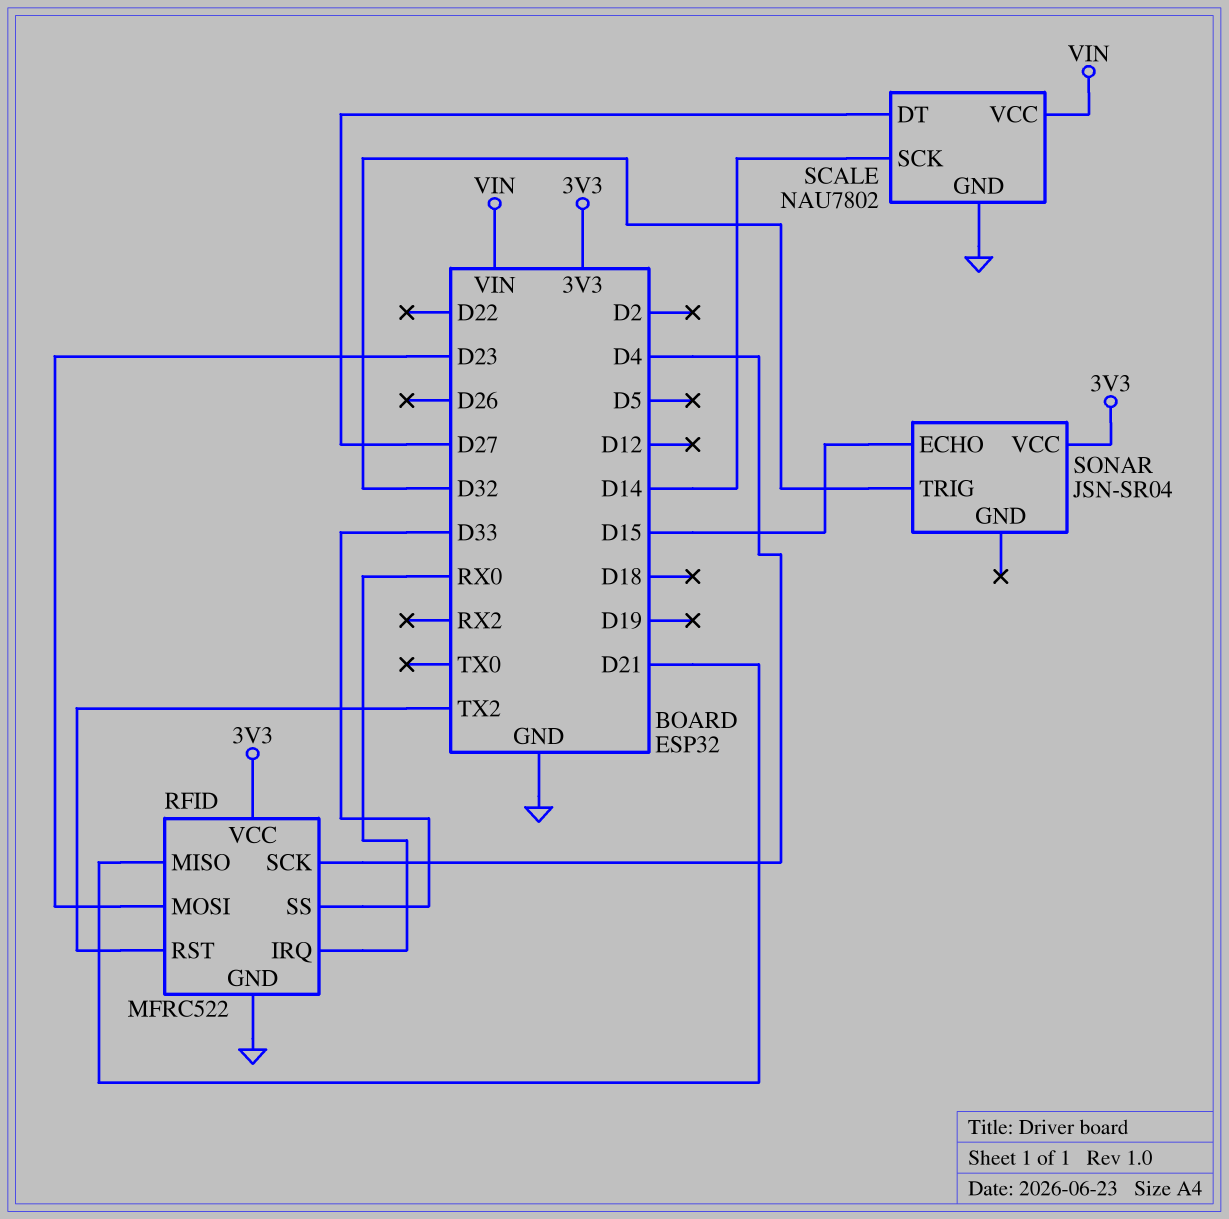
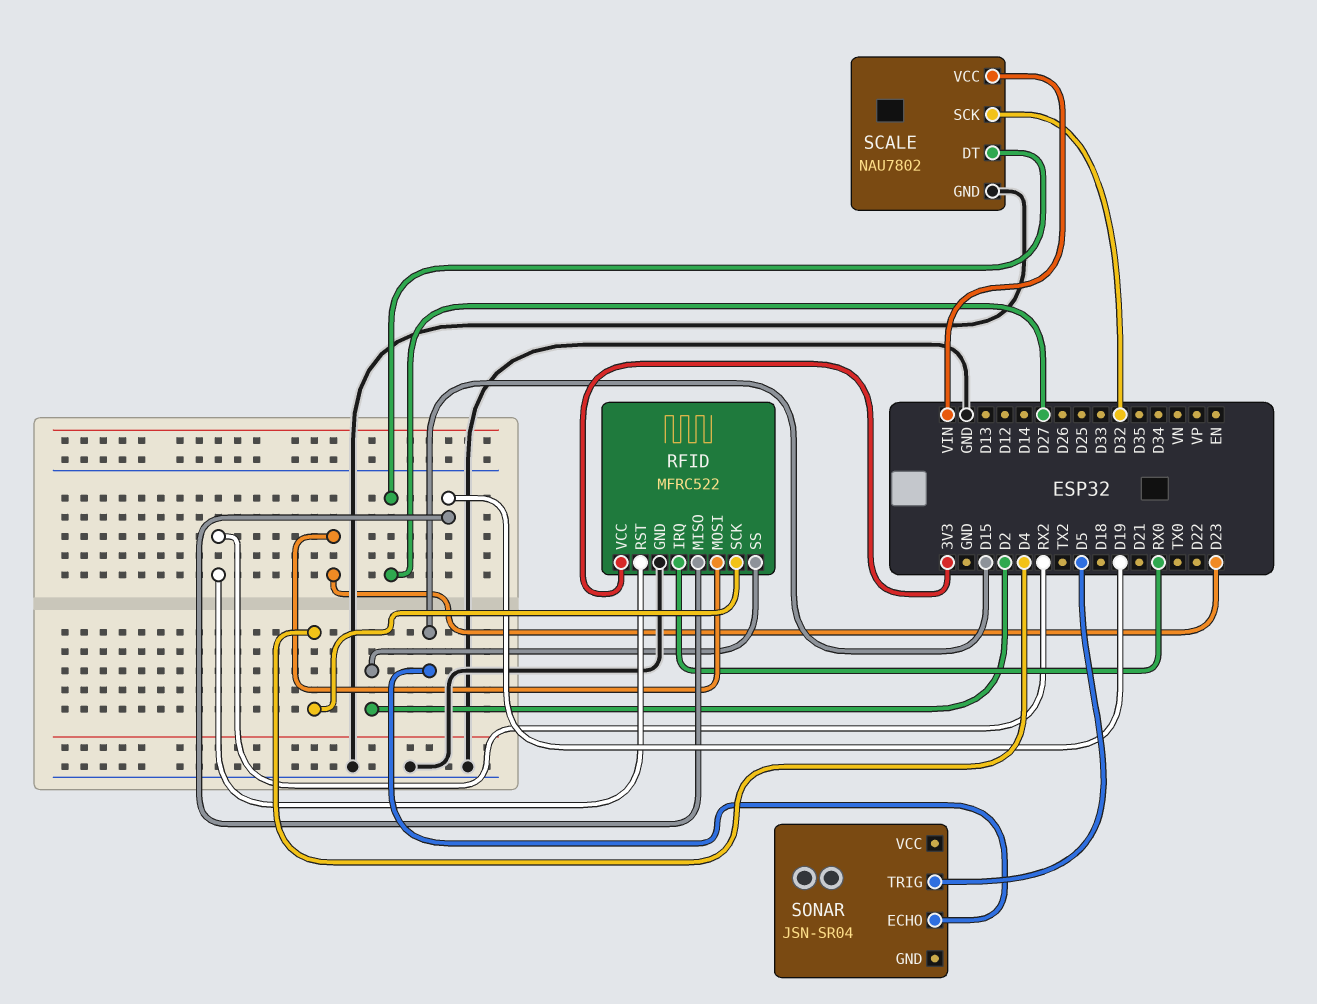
RFID pin MISO: D21 -> D19
RFID pin RST: TX2 -> RX2
RFID pin SS: D33 -> D2
SCALE pin SCK: D14 -> D32
SONAR pin TRIG: D32 -> D5
SONAR pin VCC: 3V3 -> none

